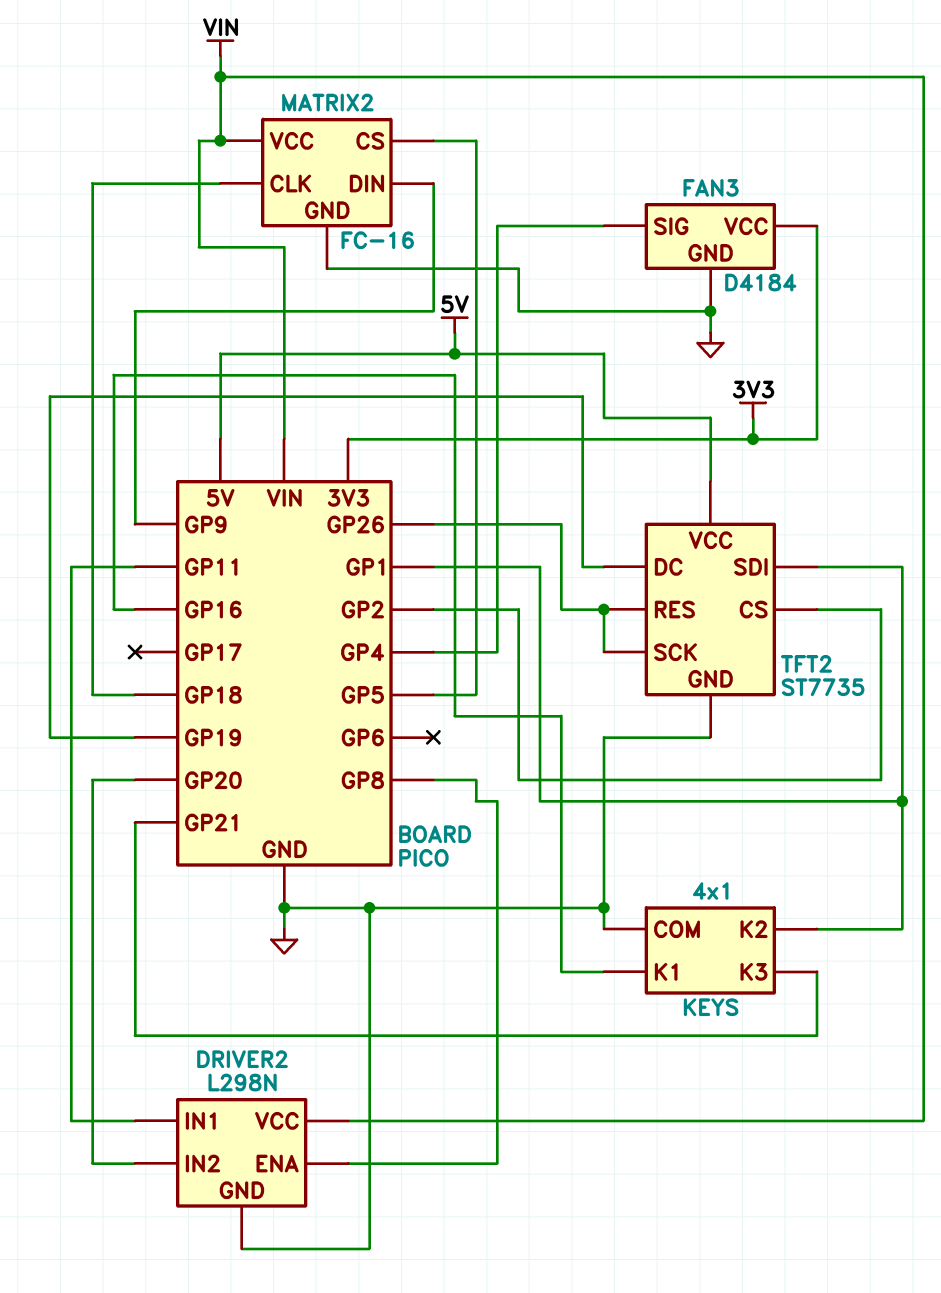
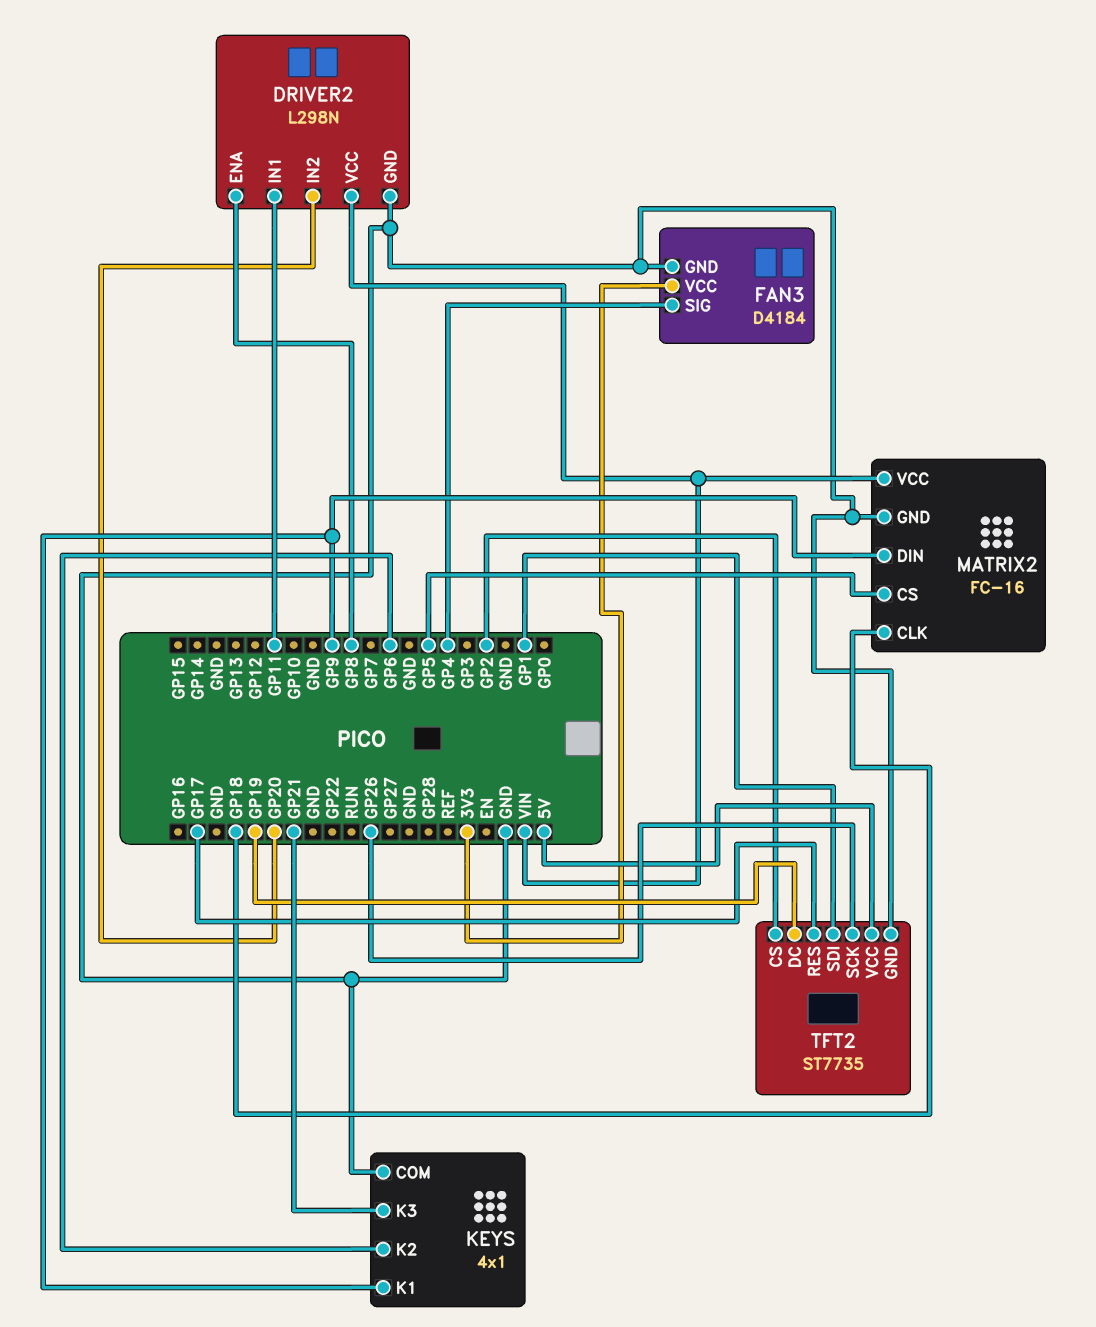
KEYS pin K1: GP16 -> GP9
KEYS pin K2: GP1 -> GP6
TFT2 pin RES: GP26 -> GP17

